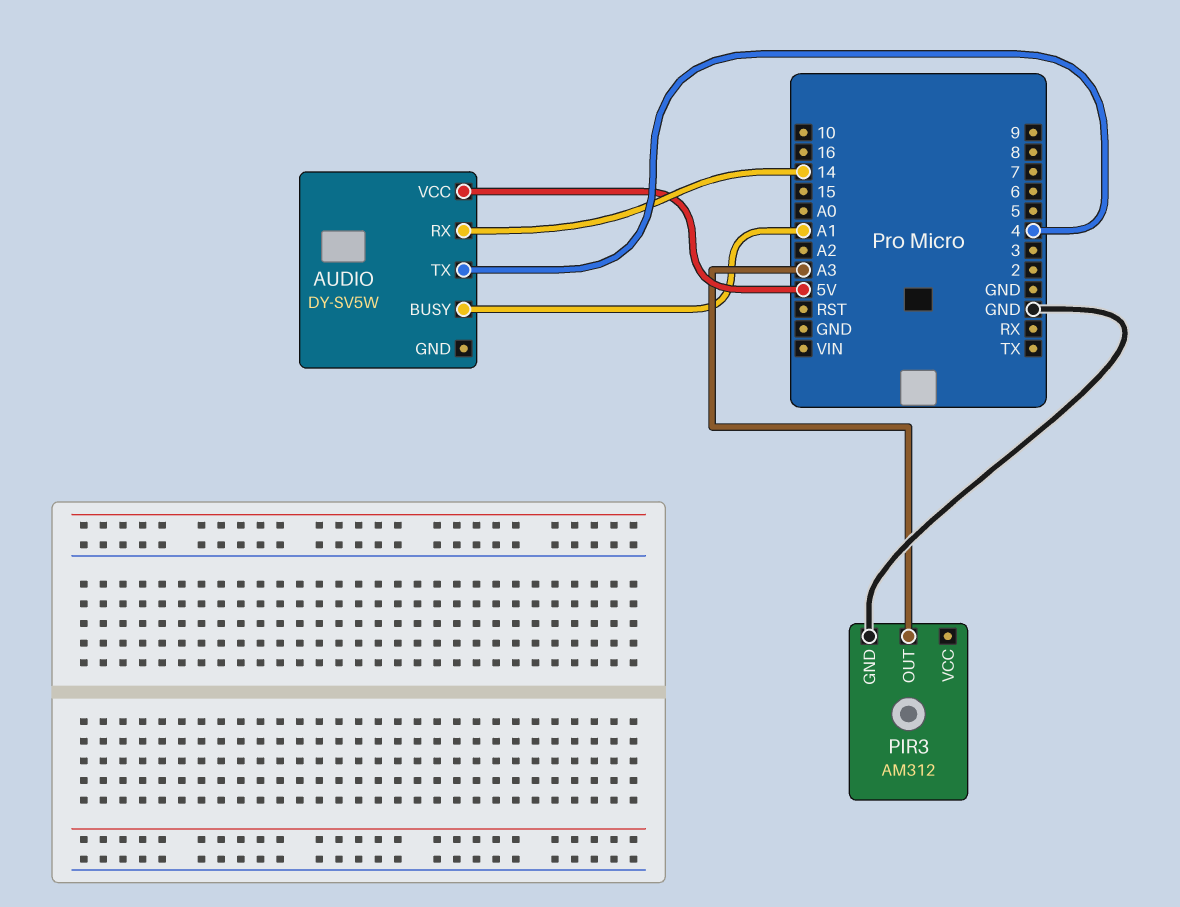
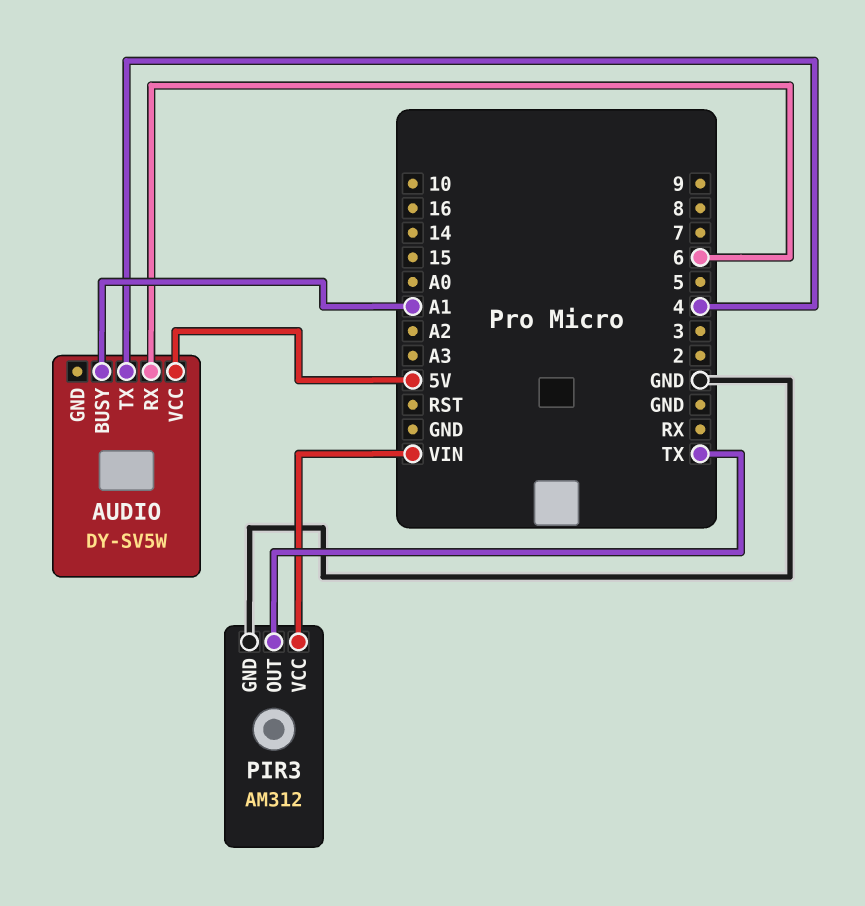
AUDIO pin RX: 14 -> 6
PIR3 pin OUT: A3 -> TX
PIR3 pin VCC: none -> VIN

